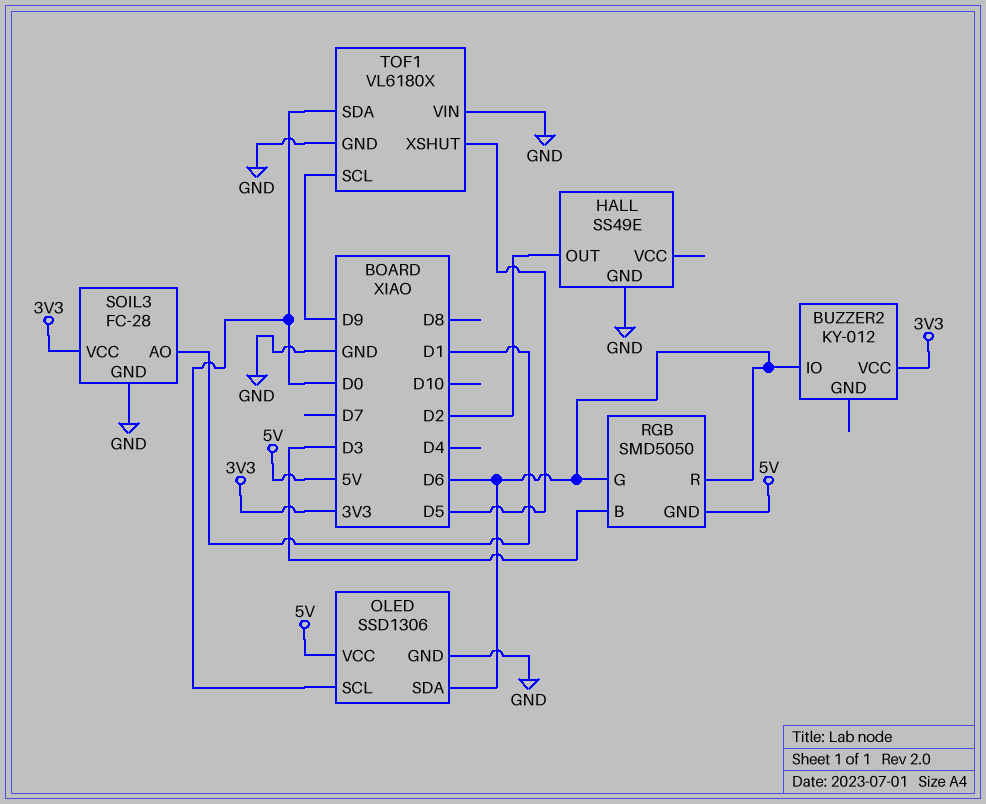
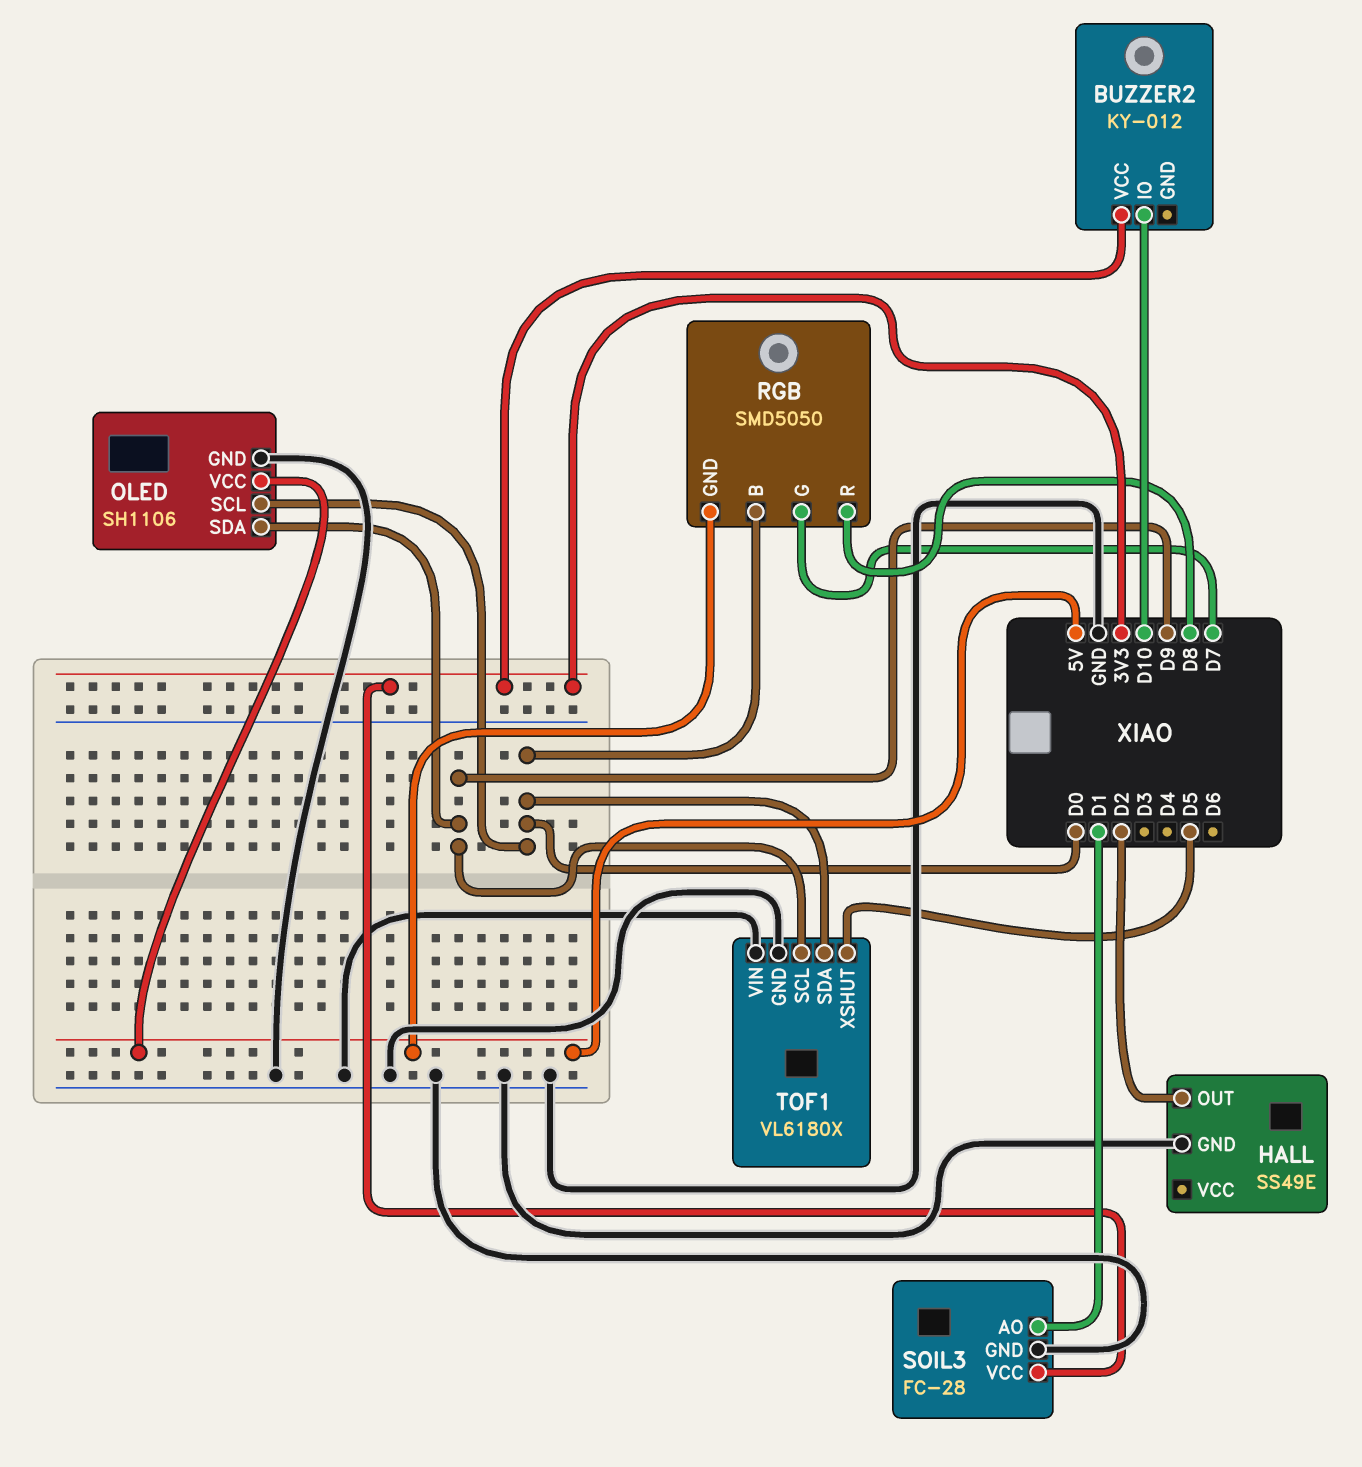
BUZZER2 pin IO: D6 -> D10
OLED: SSD1306 -> SH1106
OLED pin SDA: D6 -> D9
RGB pin B: D3 -> D0
RGB pin G: D6 -> D7
RGB pin R: D6 -> D8

